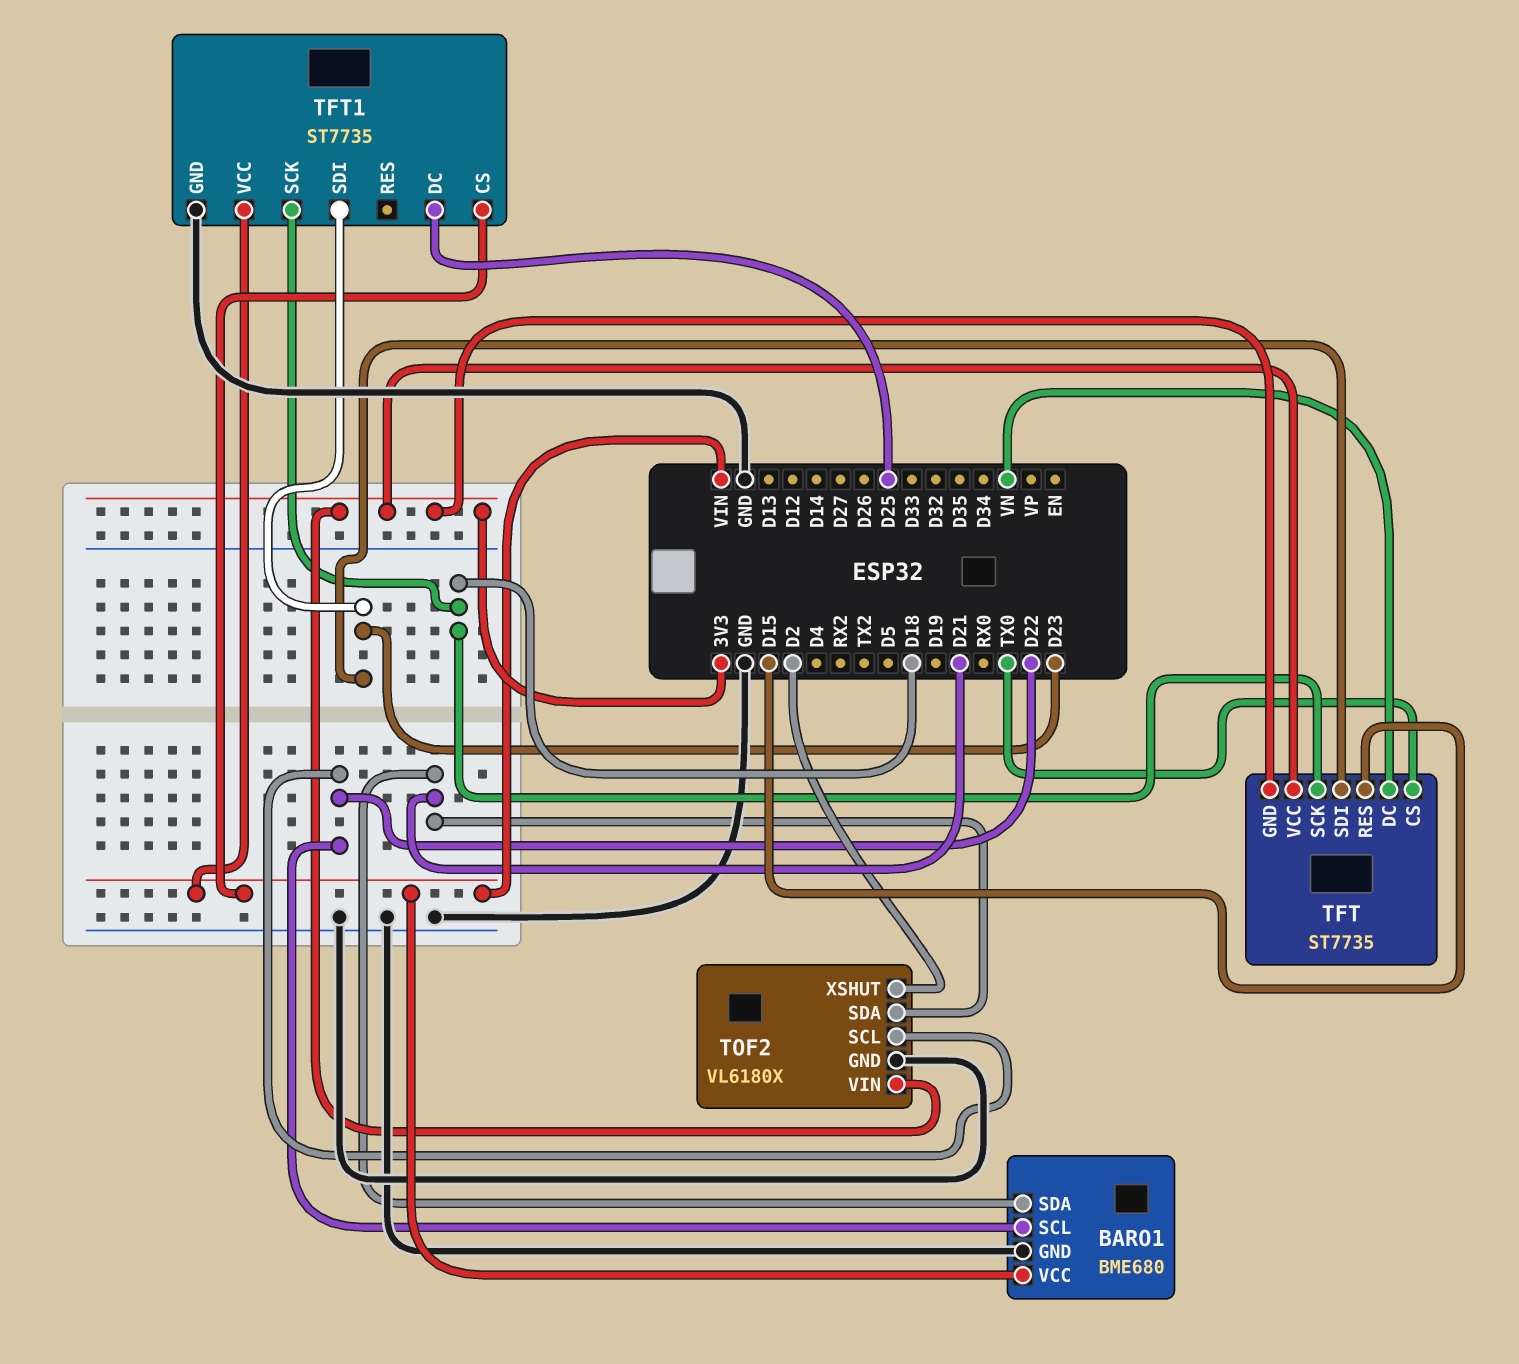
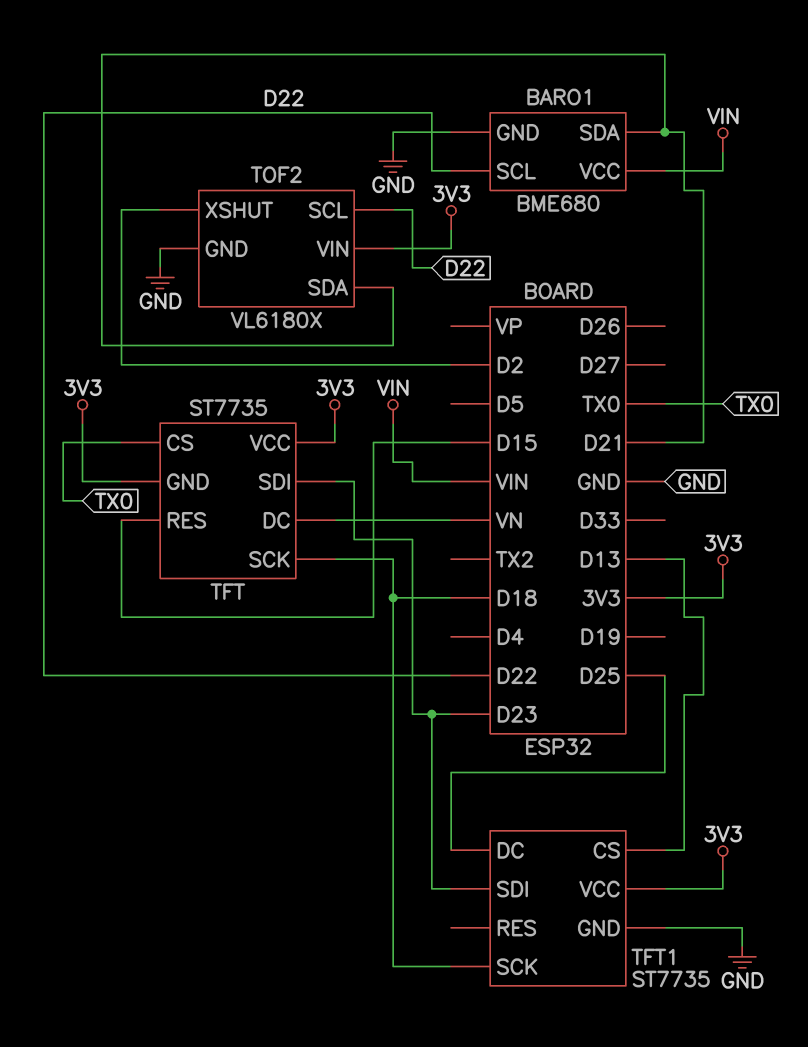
TFT1 pin CS: VIN -> D13
TFT1 pin VCC: VIN -> 3V3

